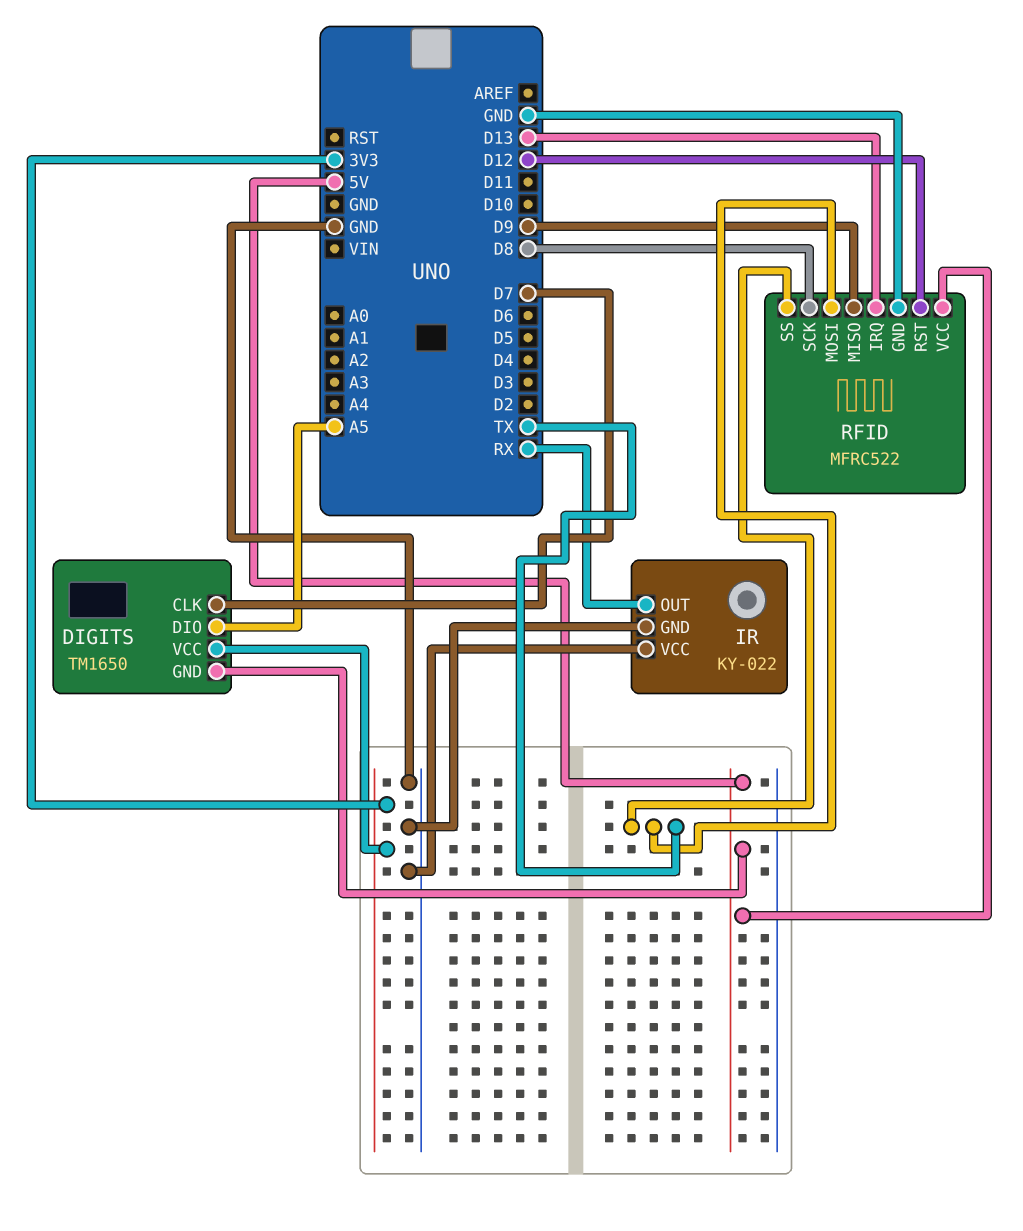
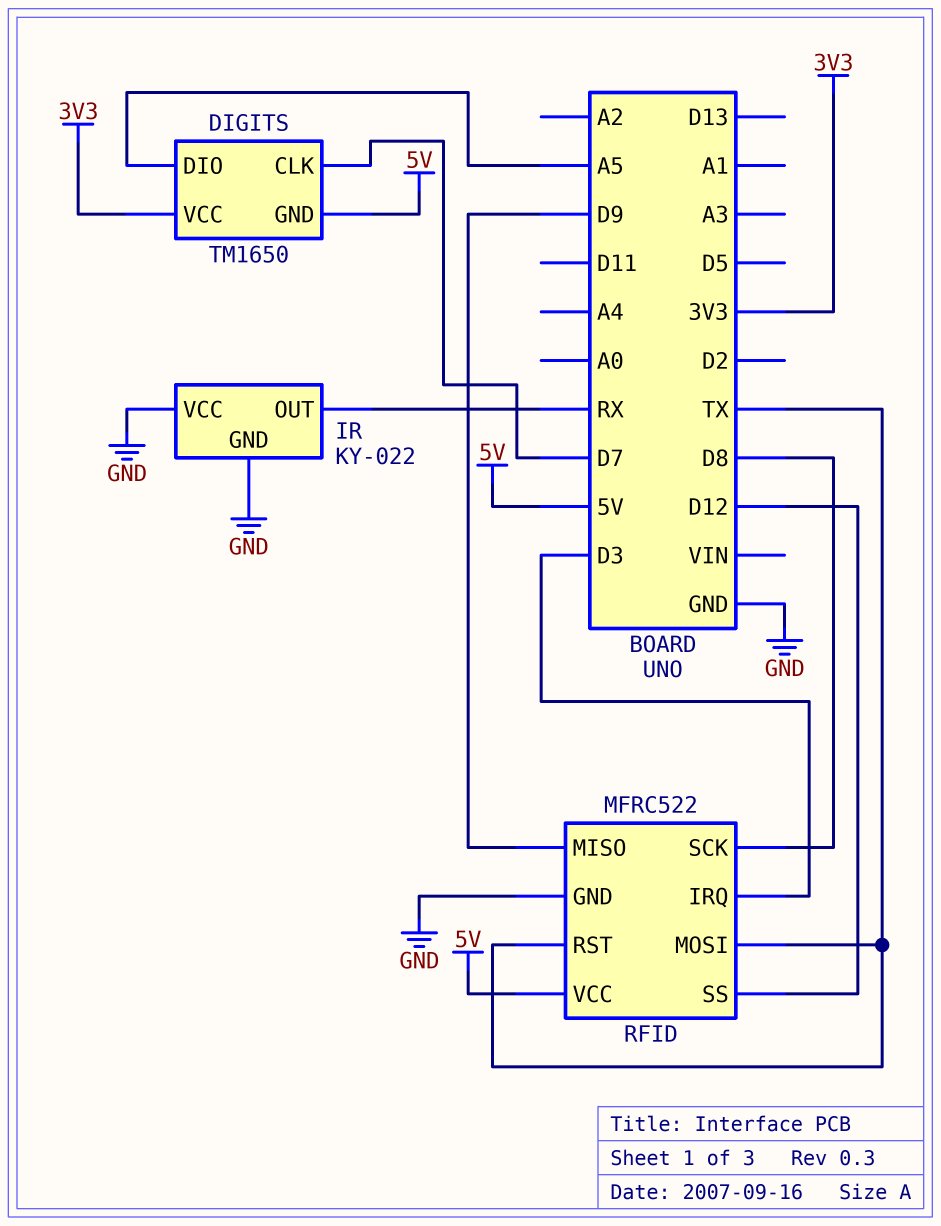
RFID pin IRQ: D13 -> D3
RFID pin RST: D12 -> TX
RFID pin SS: TX -> D12

